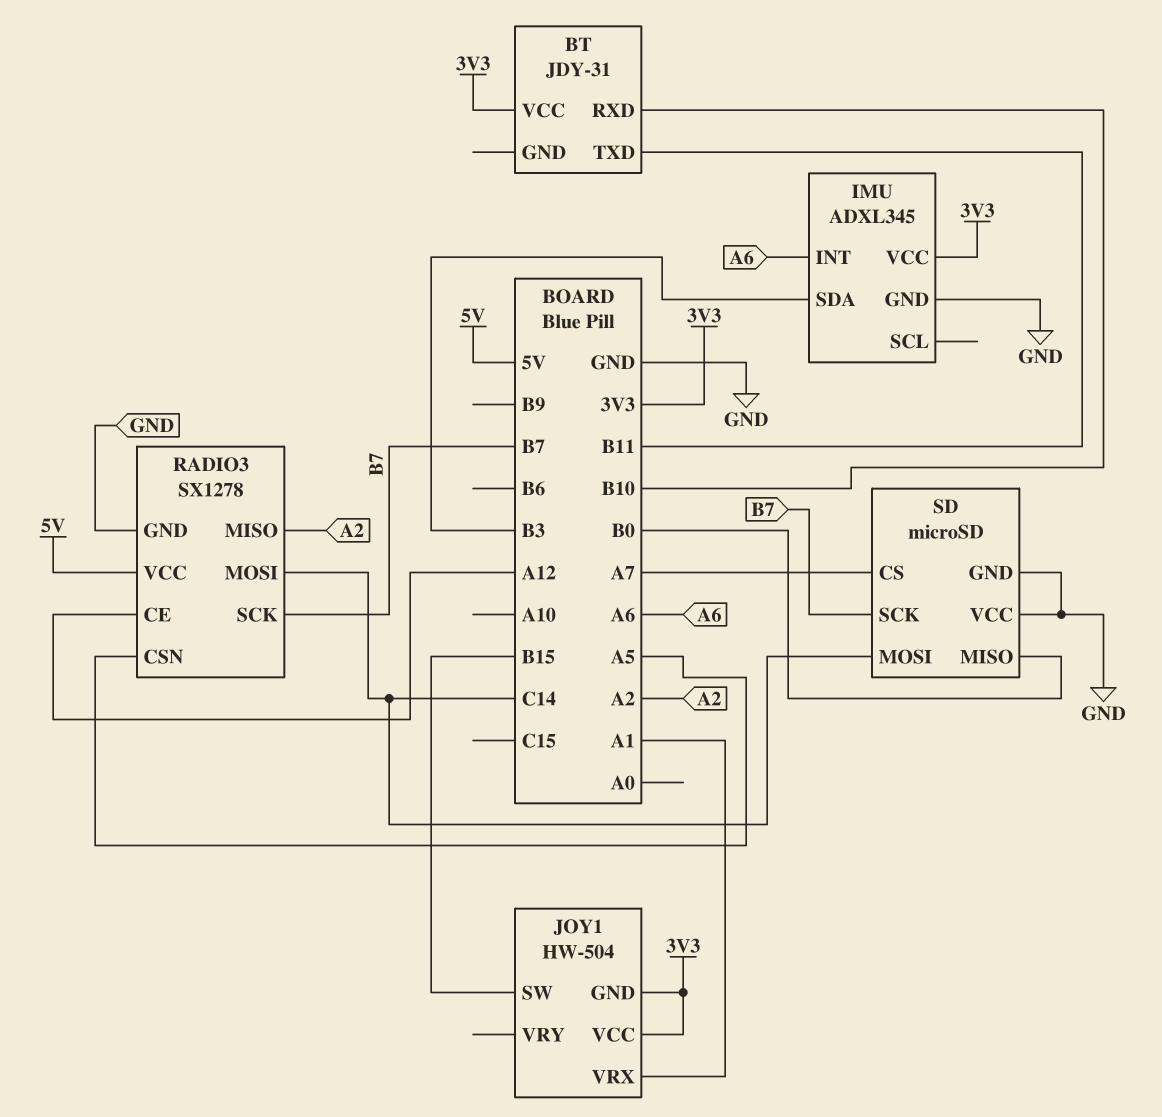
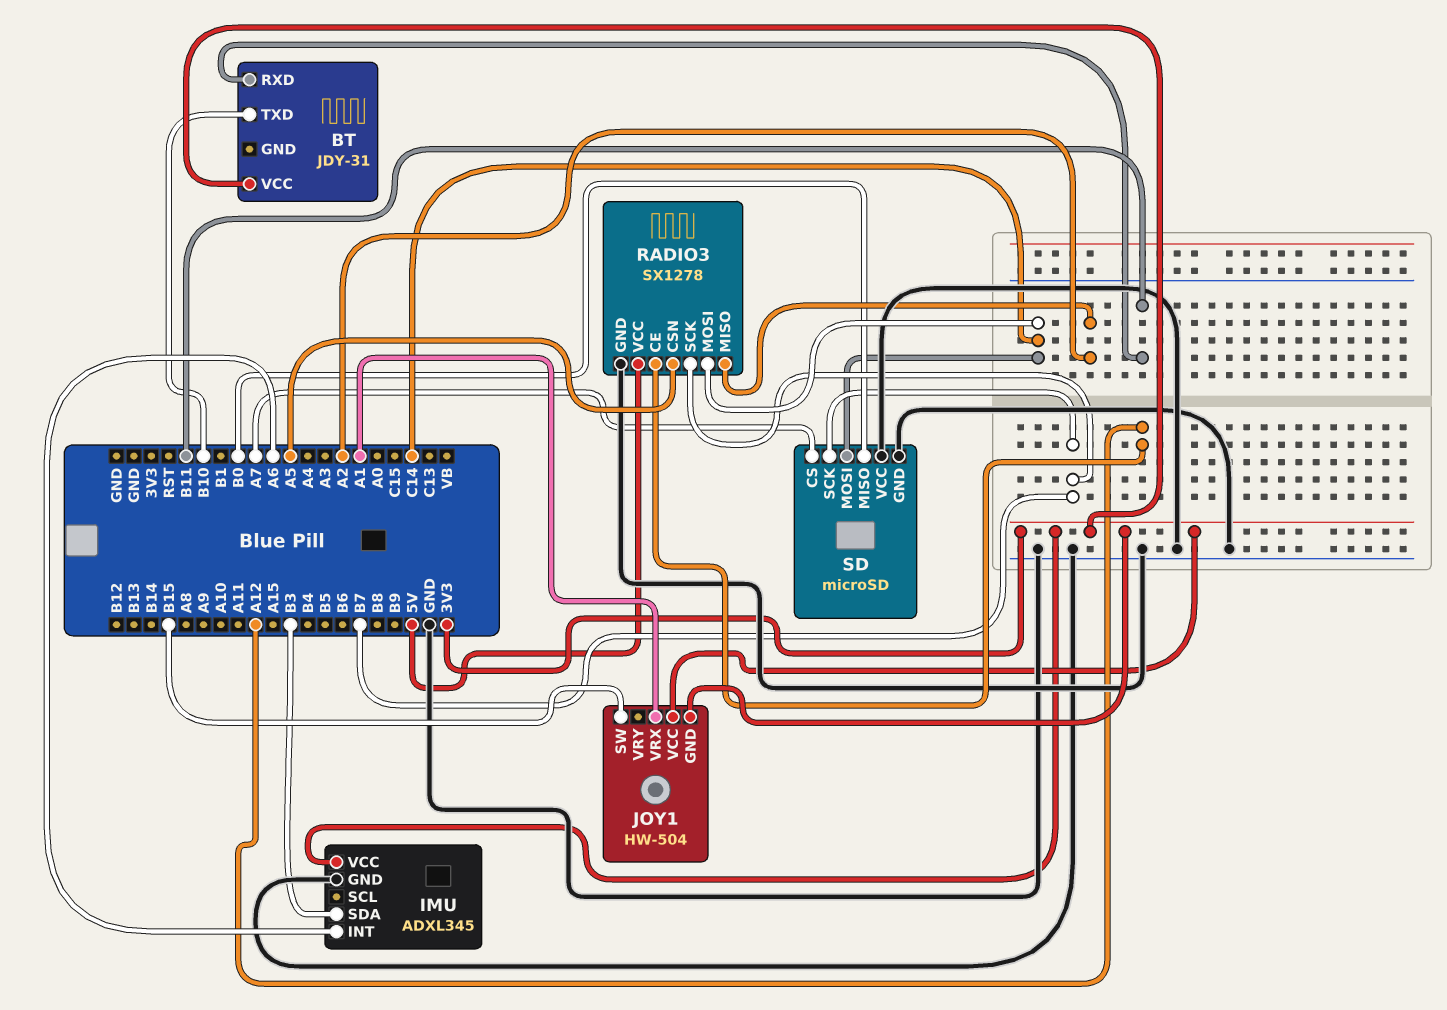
BT pin RXD: B10 -> B11
BT pin TXD: B11 -> B10

